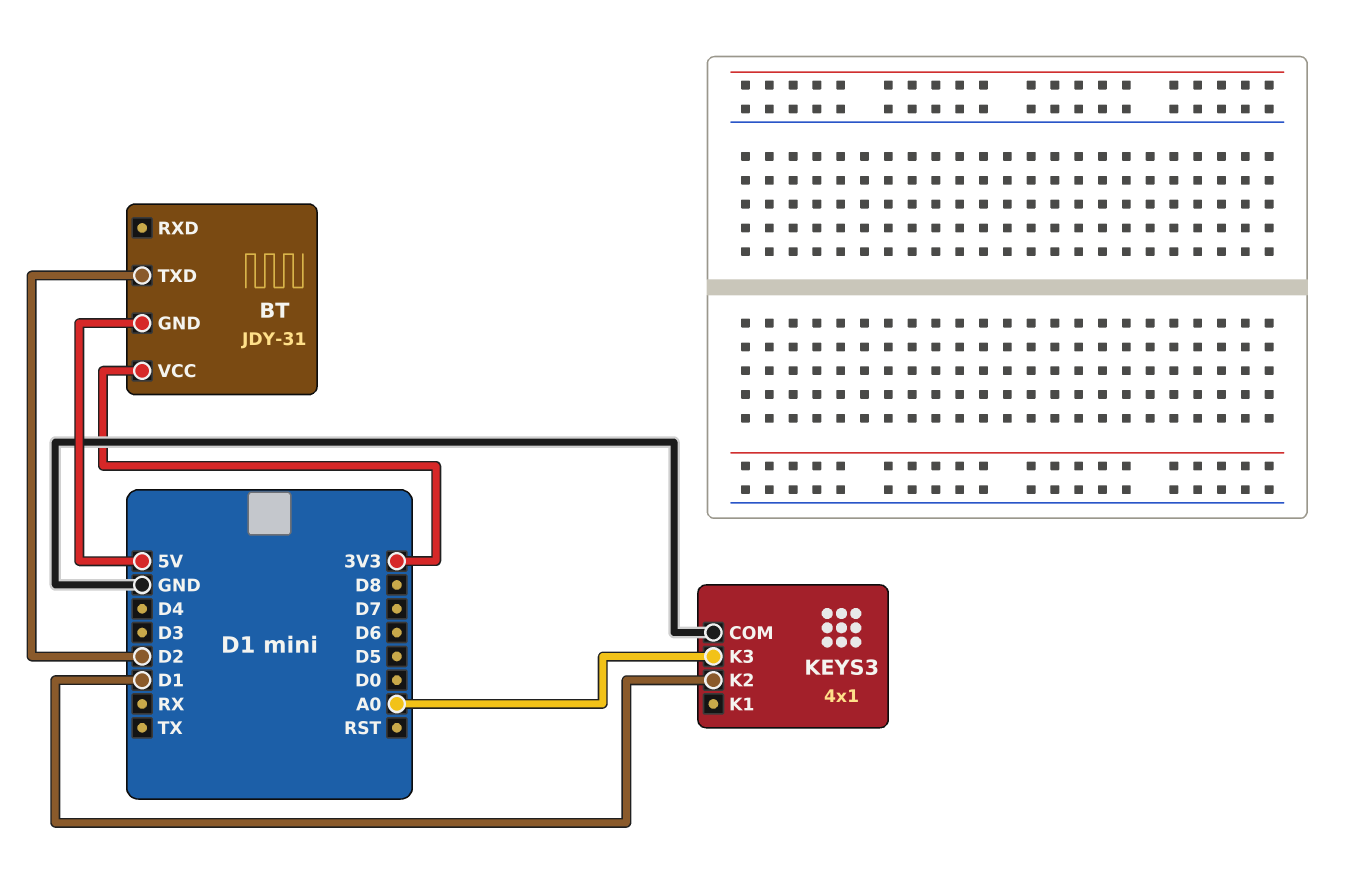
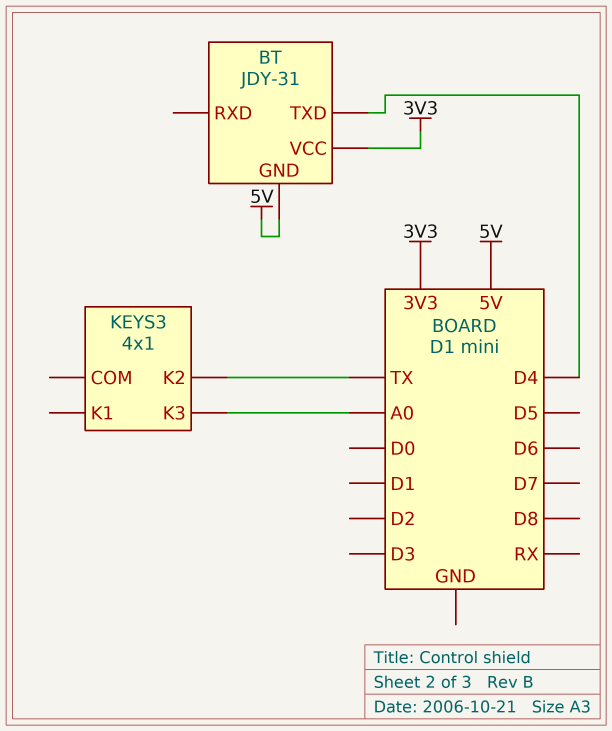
BT pin TXD: D2 -> D4
KEYS3 pin COM: GND -> none
KEYS3 pin K2: D1 -> TX

